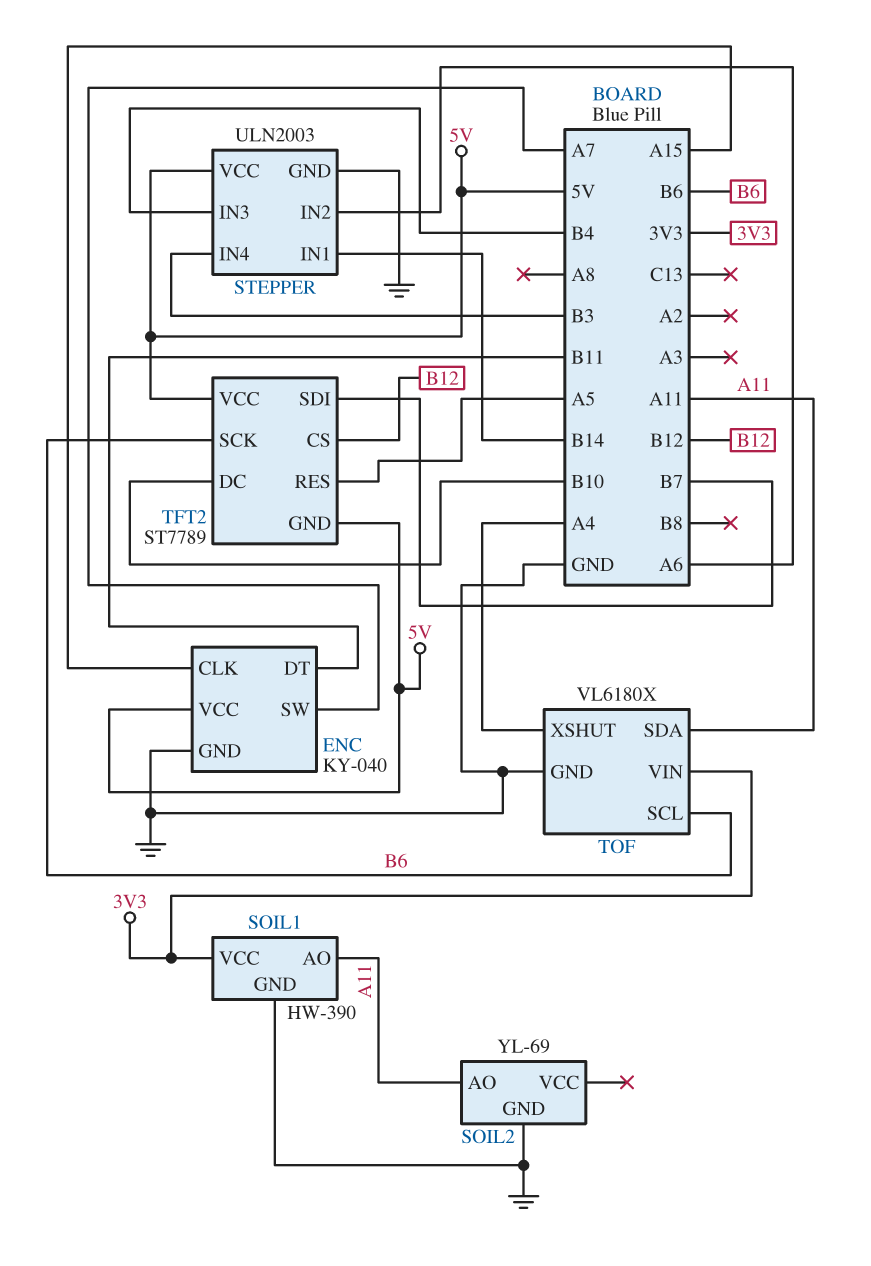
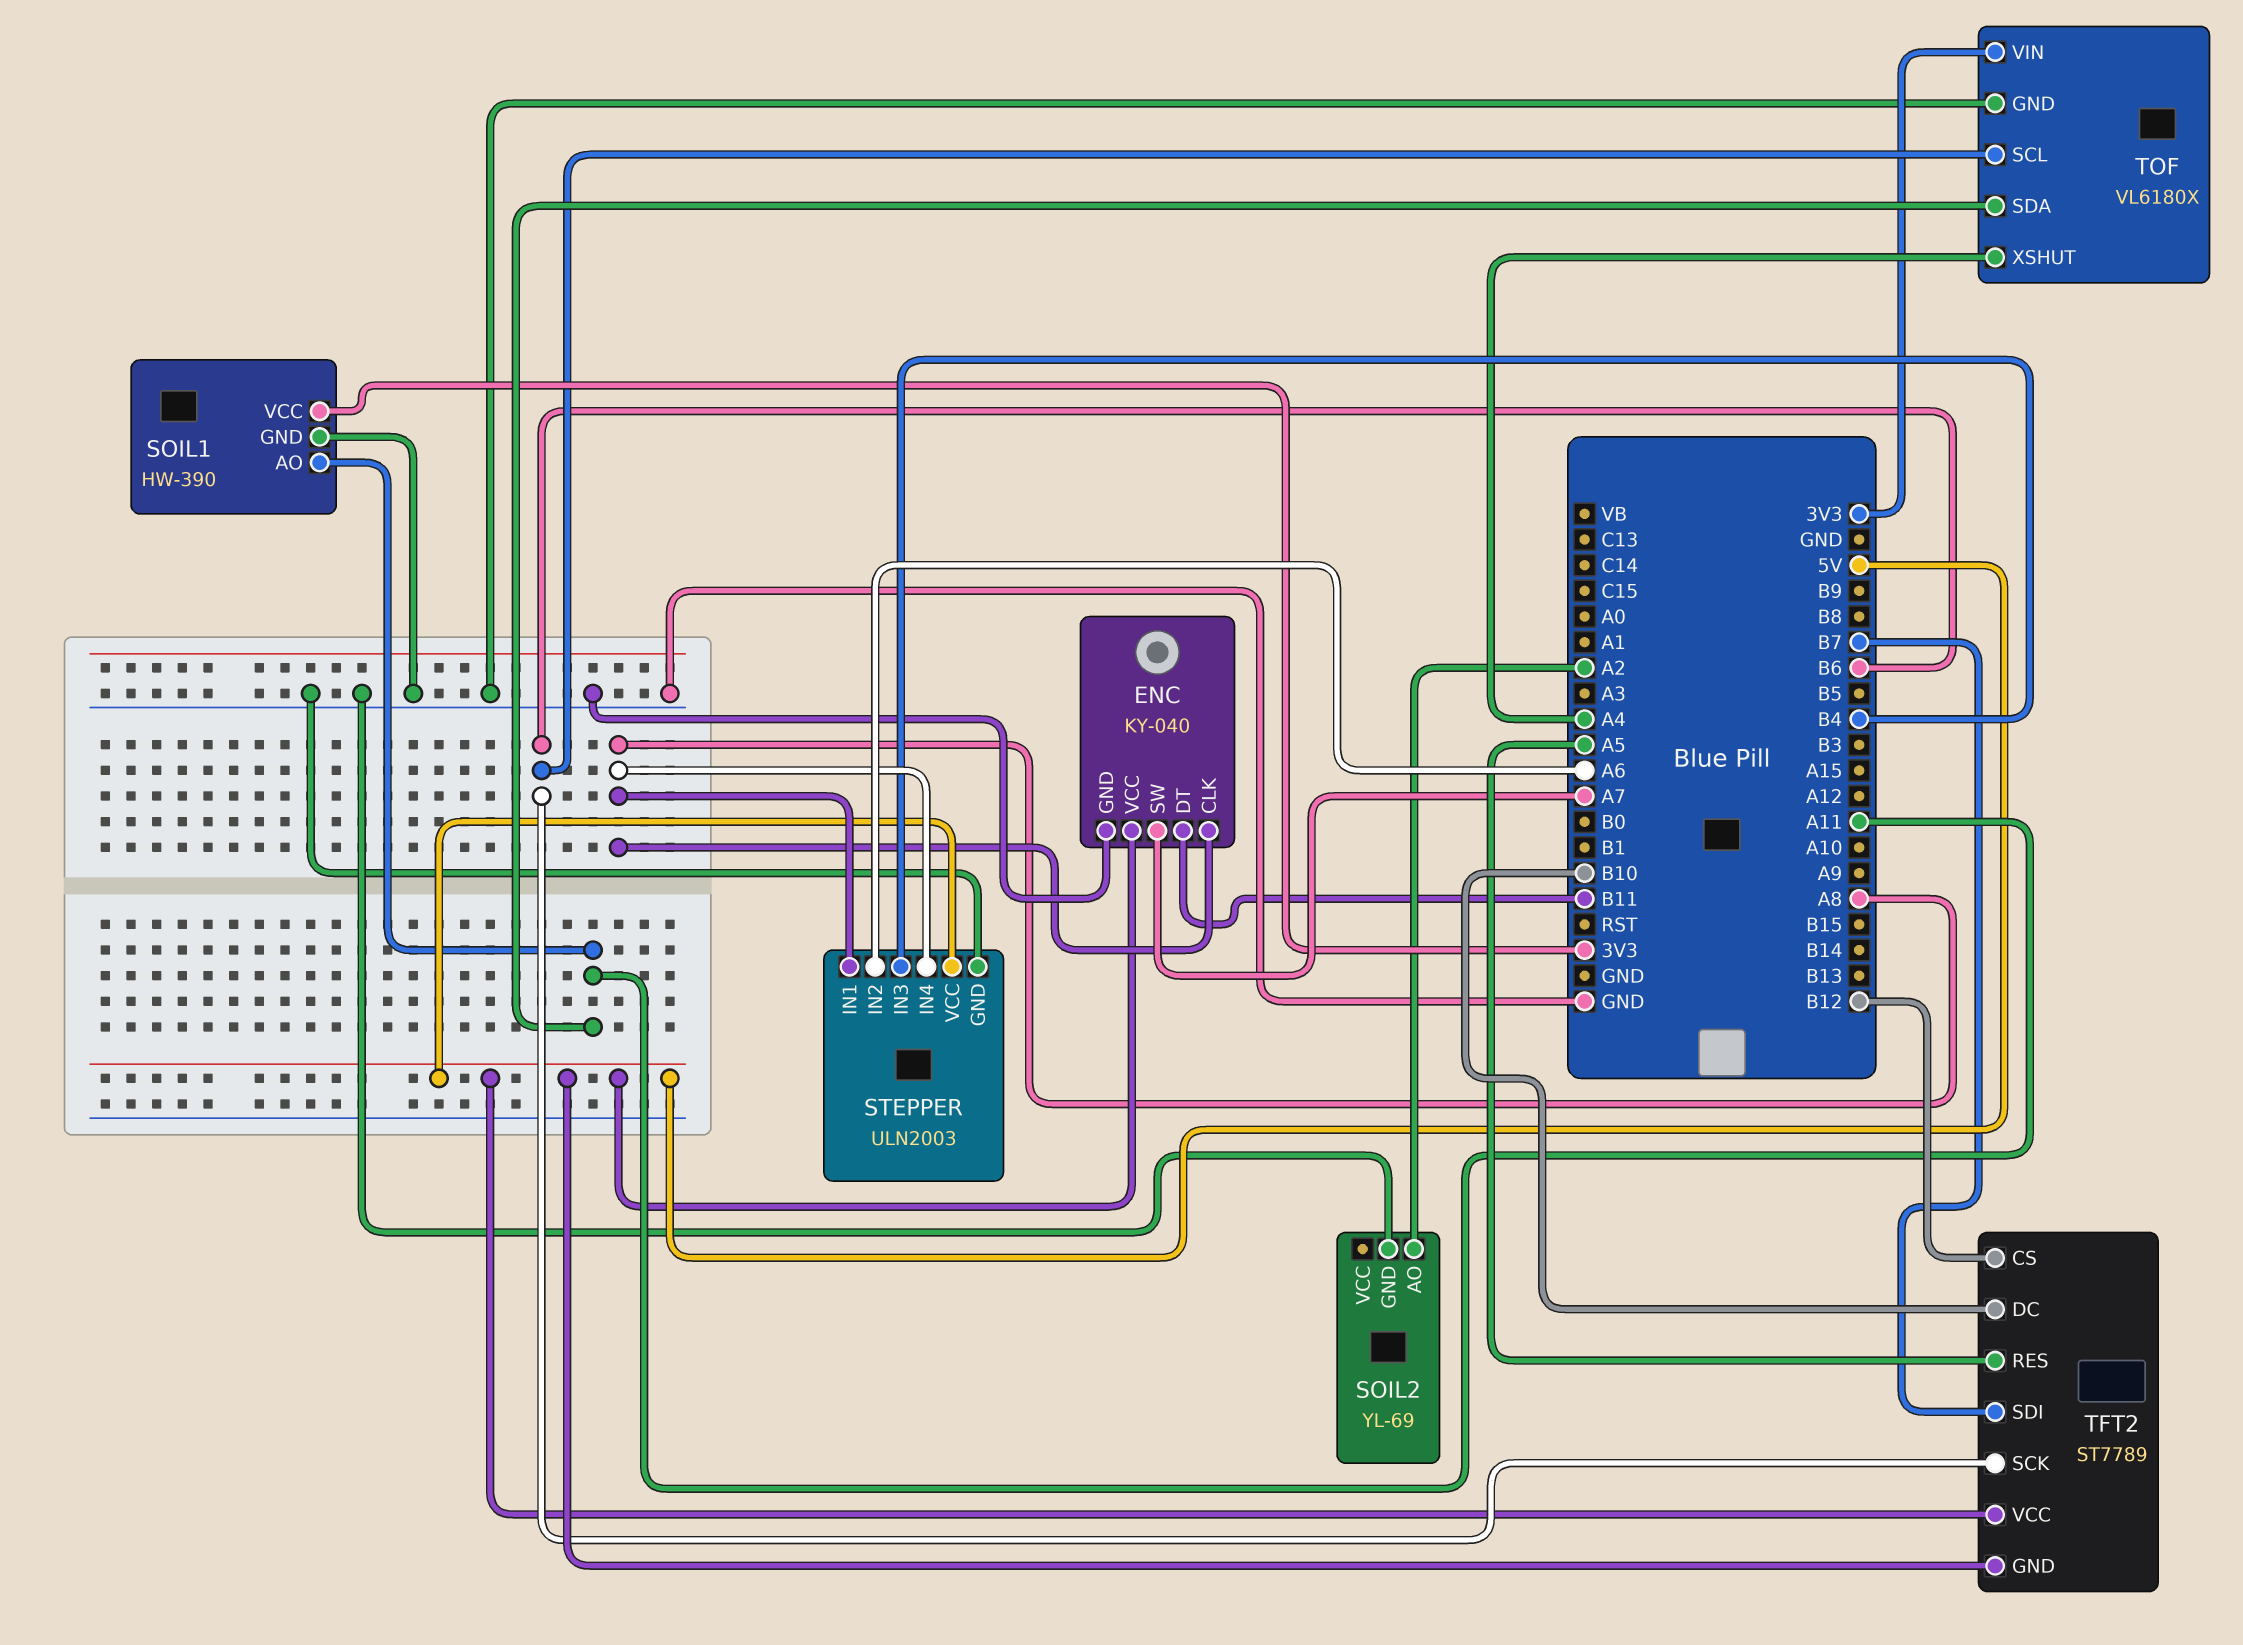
ENC pin CLK: A15 -> A8
SOIL2 pin AO: A11 -> A2
STEPPER pin IN1: B14 -> A8
STEPPER pin IN4: B3 -> A8

